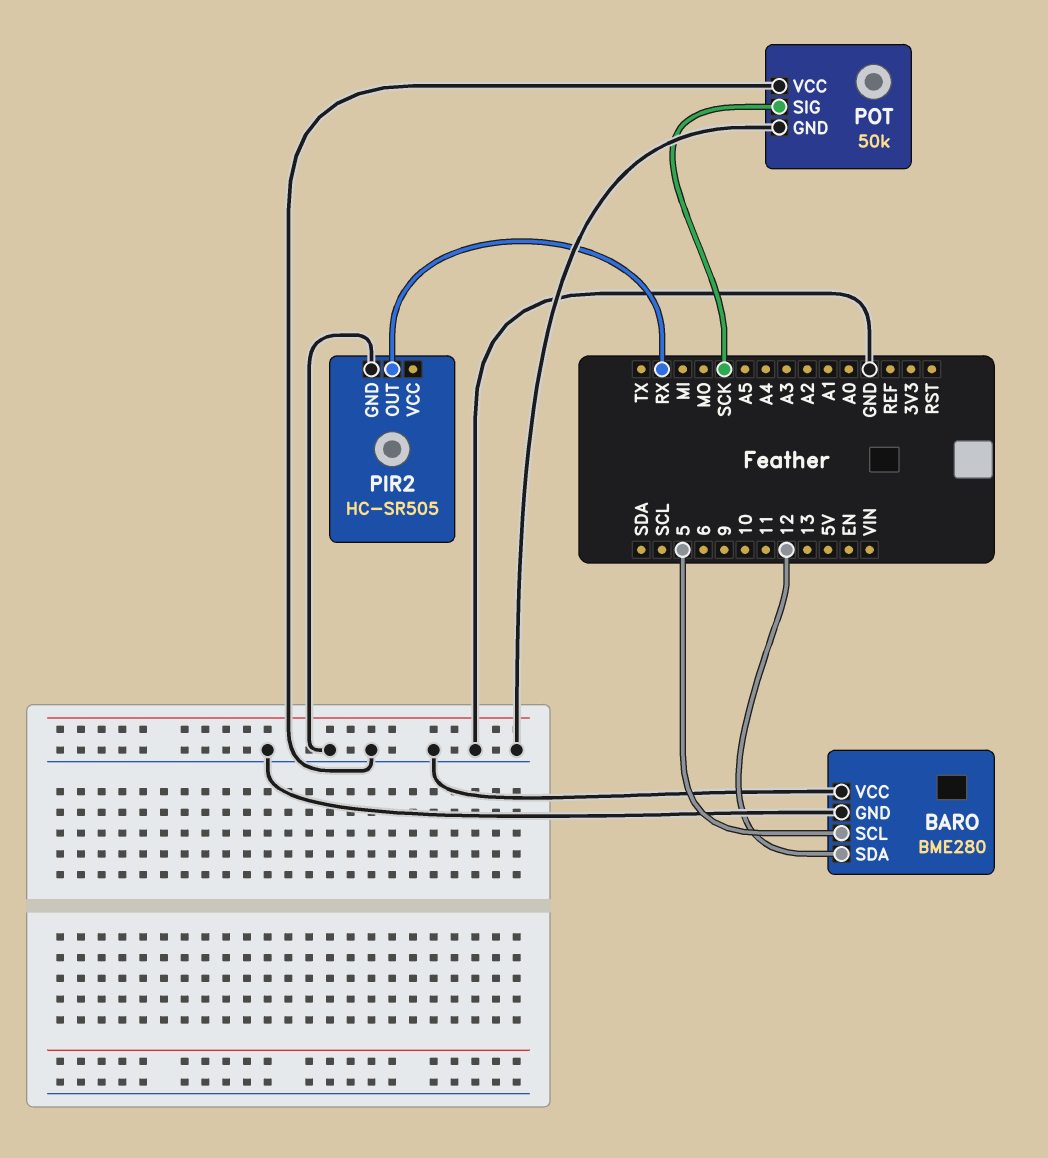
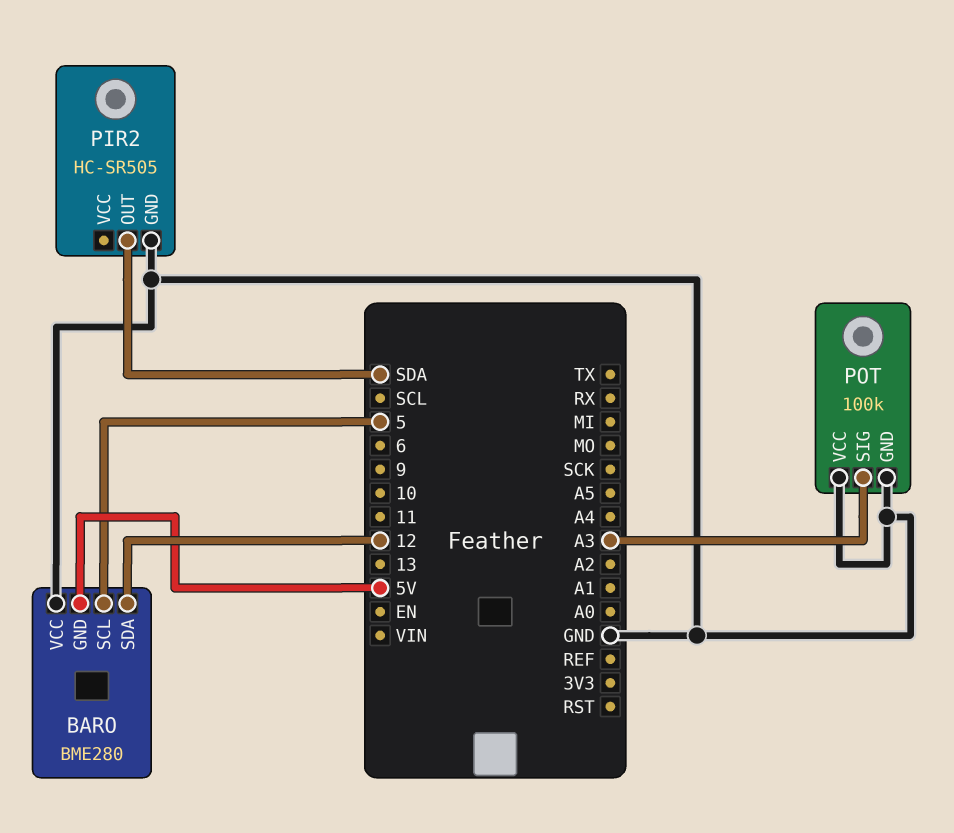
BARO pin GND: GND -> 5V
PIR2 pin OUT: RX -> SDA
POT: 50k -> 100k
POT pin SIG: SCK -> A3

